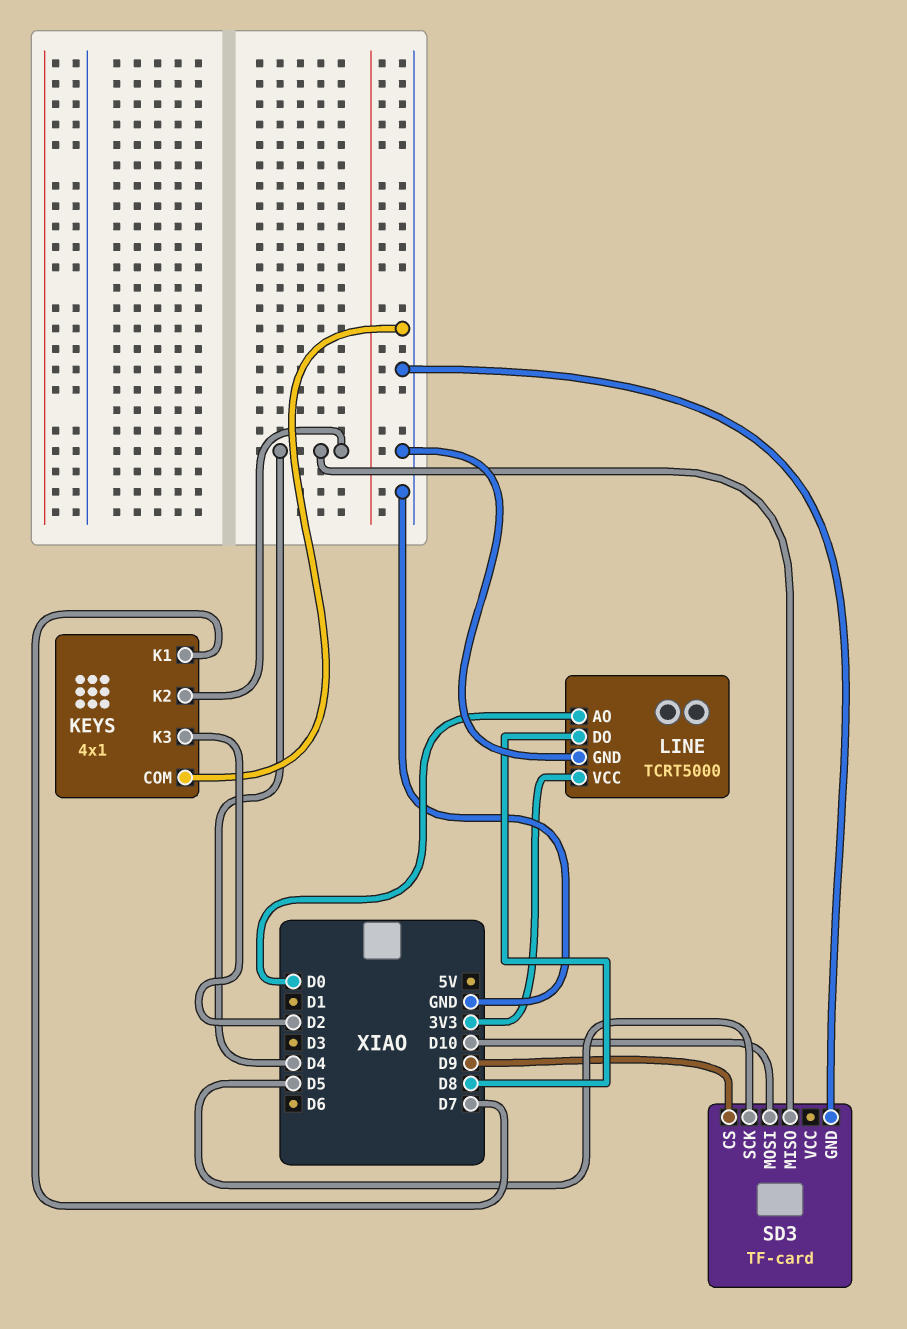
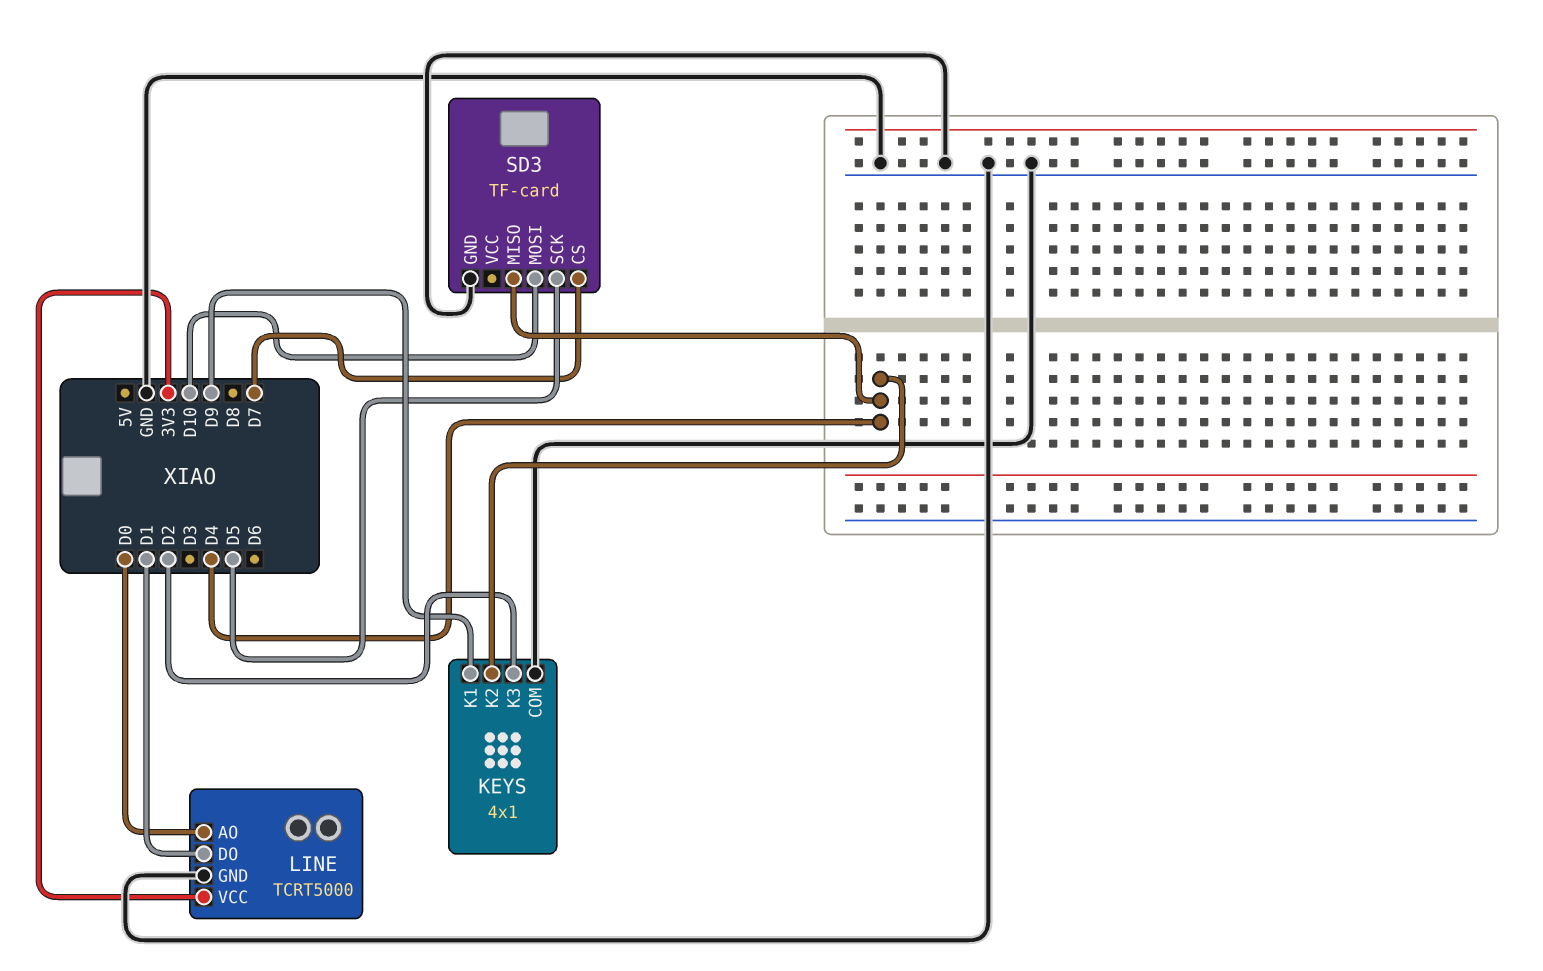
KEYS pin K1: D7 -> D9
LINE pin DO: D8 -> D1
SD3 pin CS: D9 -> D7

